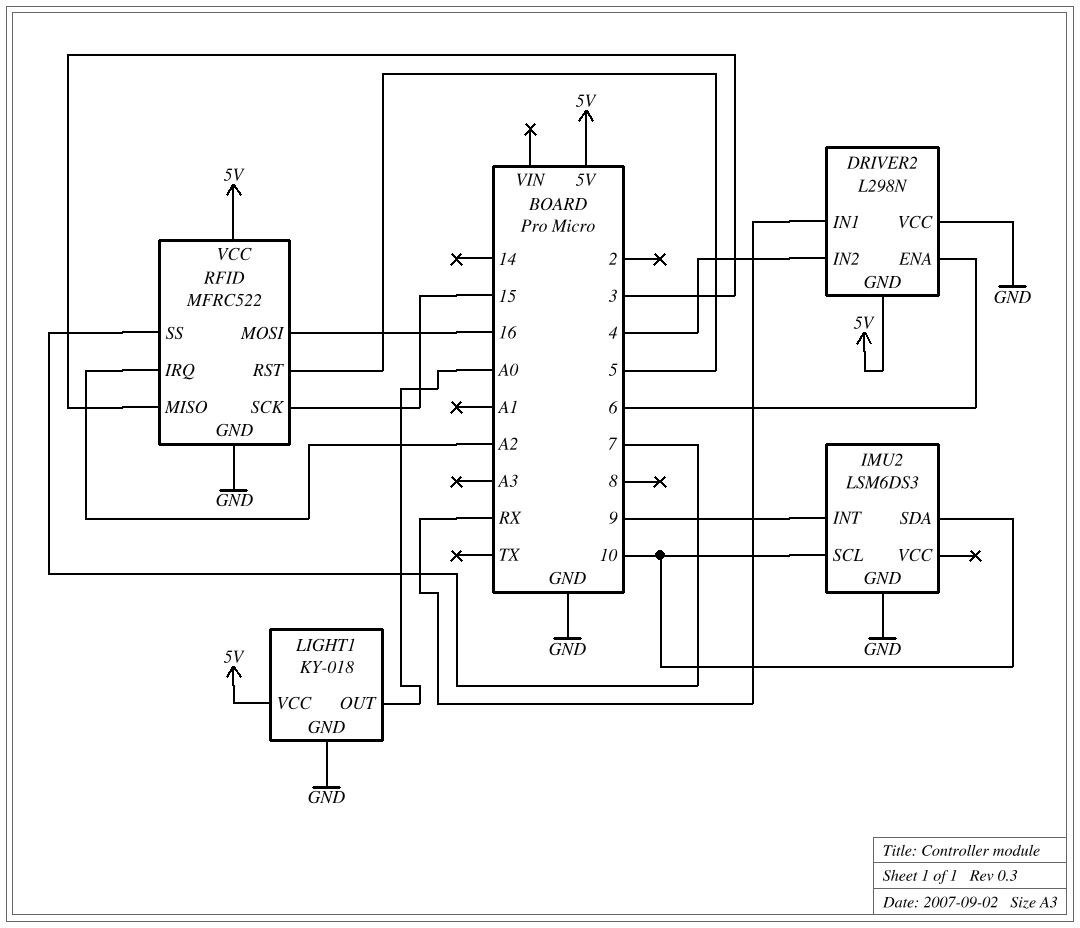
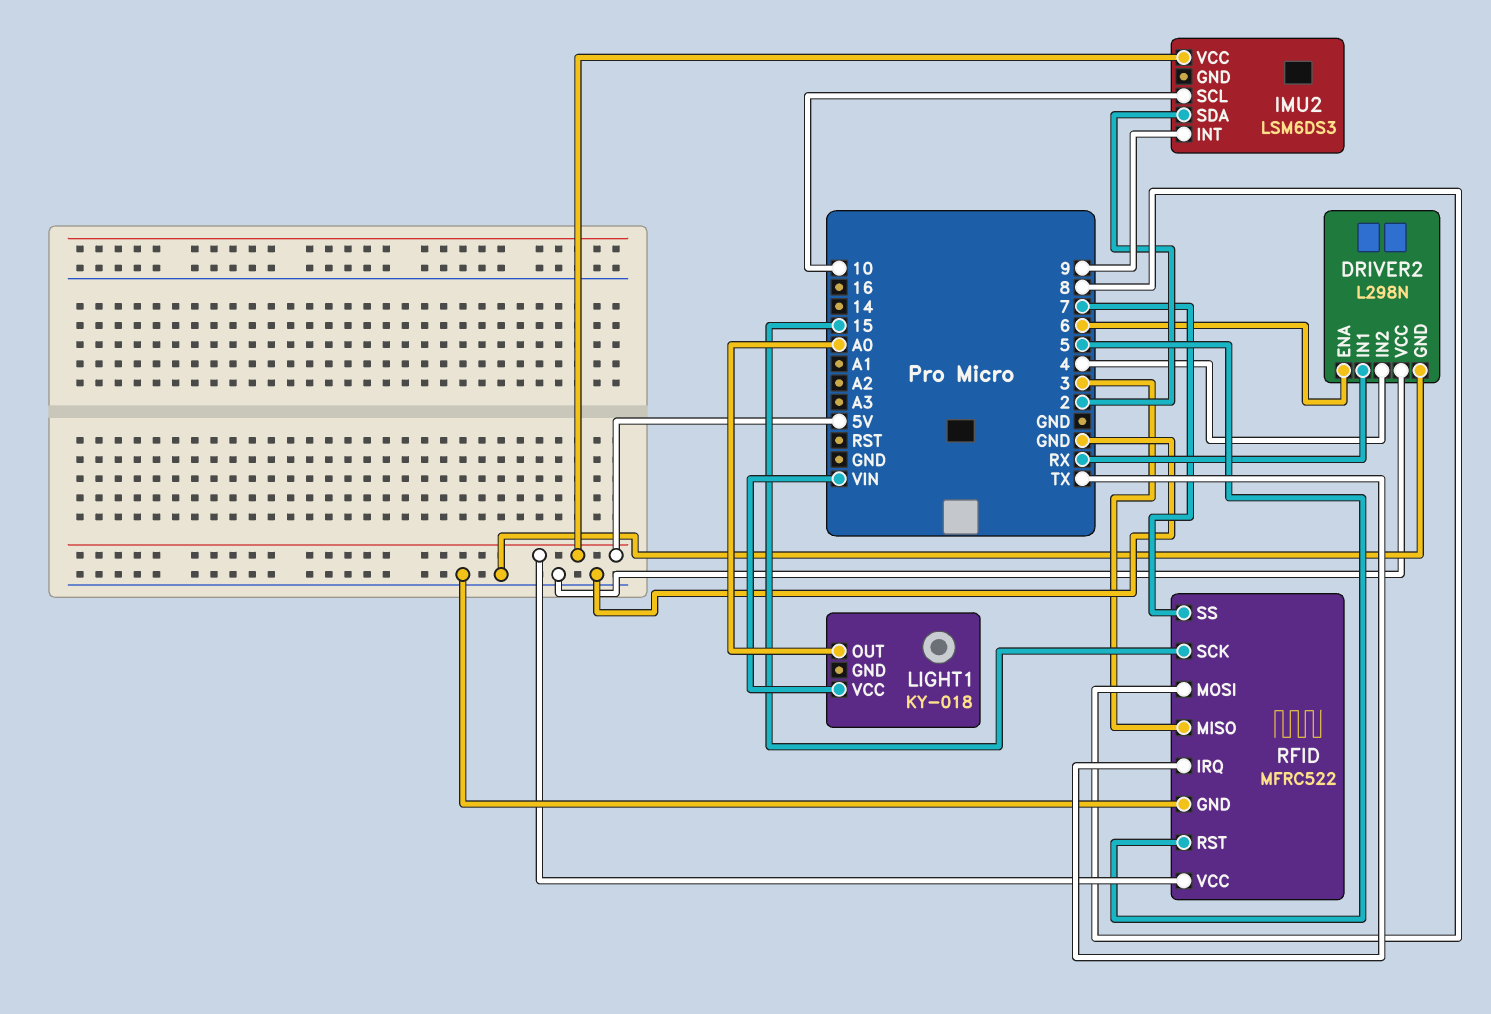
DRIVER2 pin GND: 5V -> GND
IMU2 pin GND: GND -> none
IMU2 pin SDA: 10 -> 2
IMU2 pin VCC: none -> 5V
LIGHT1 pin GND: GND -> none
LIGHT1 pin VCC: 5V -> VIN
RFID pin IRQ: A2 -> TX
RFID pin MOSI: 16 -> 8

